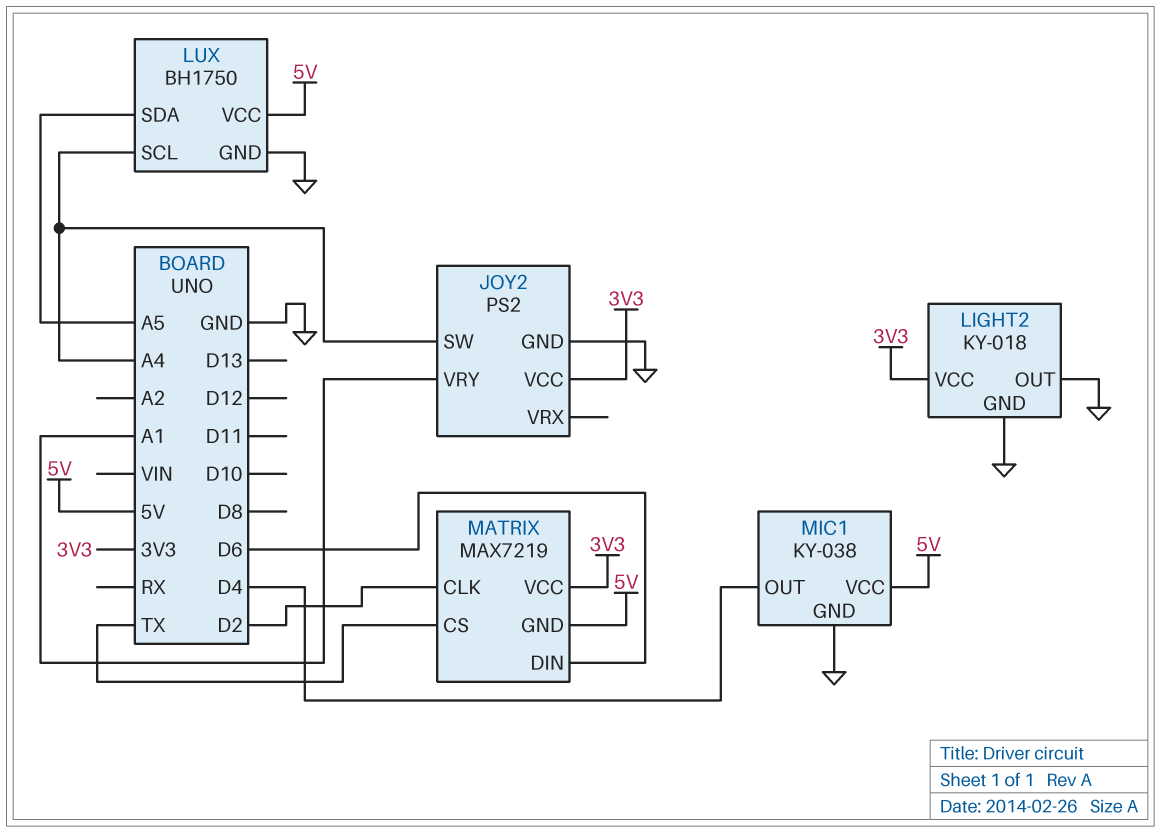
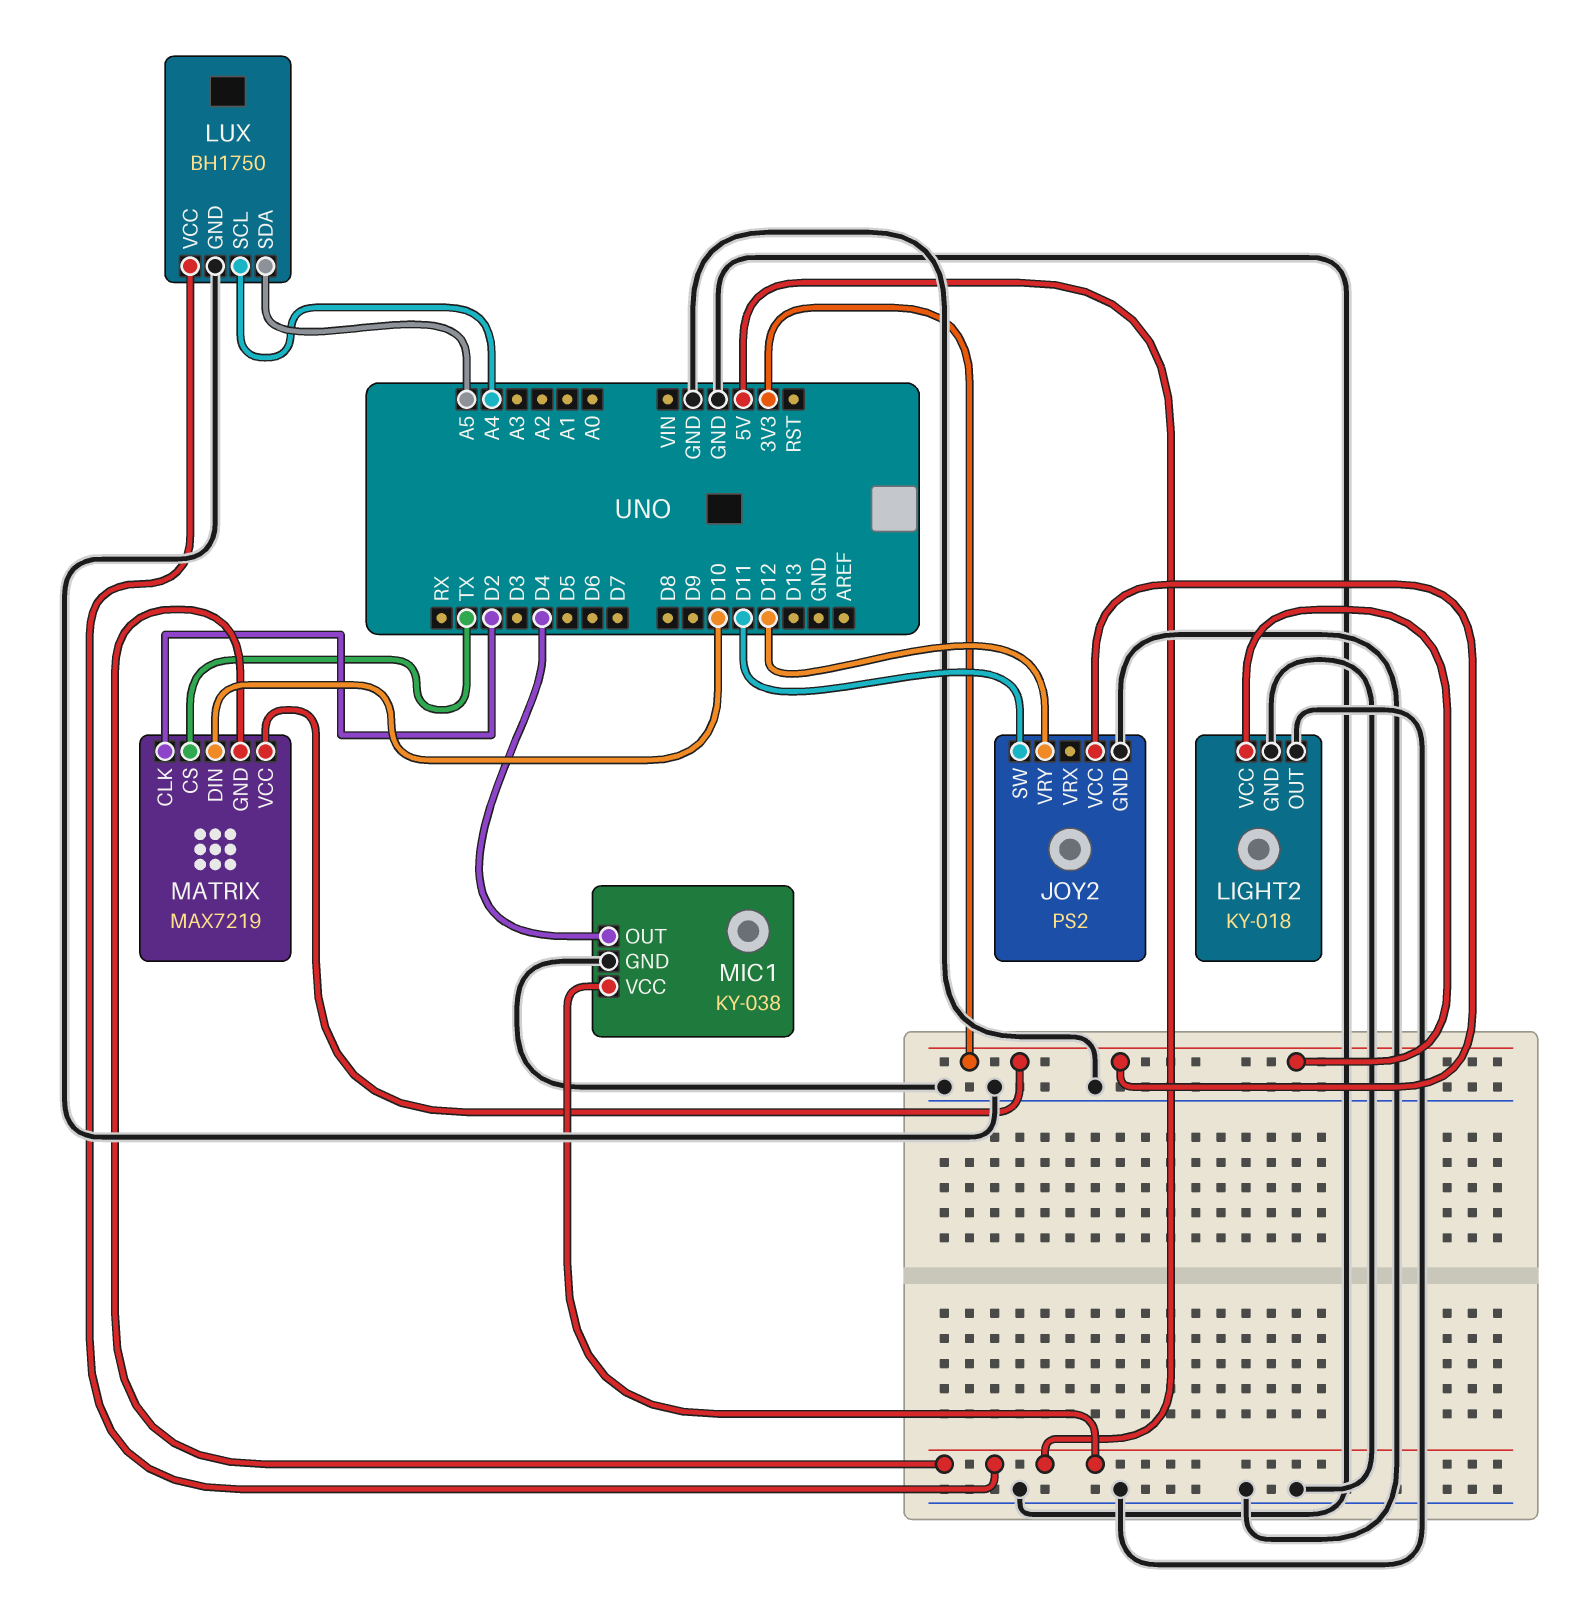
JOY2 pin SW: A4 -> D11
JOY2 pin VRY: A1 -> D12
MATRIX pin DIN: D6 -> D10

